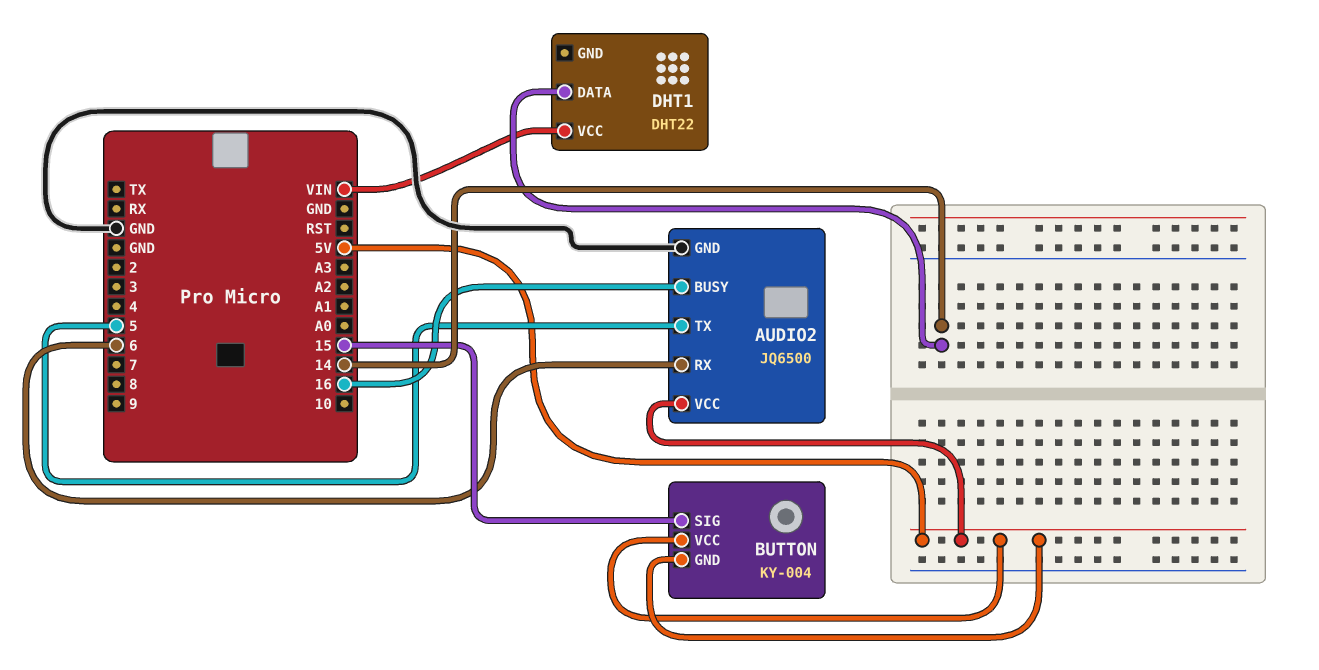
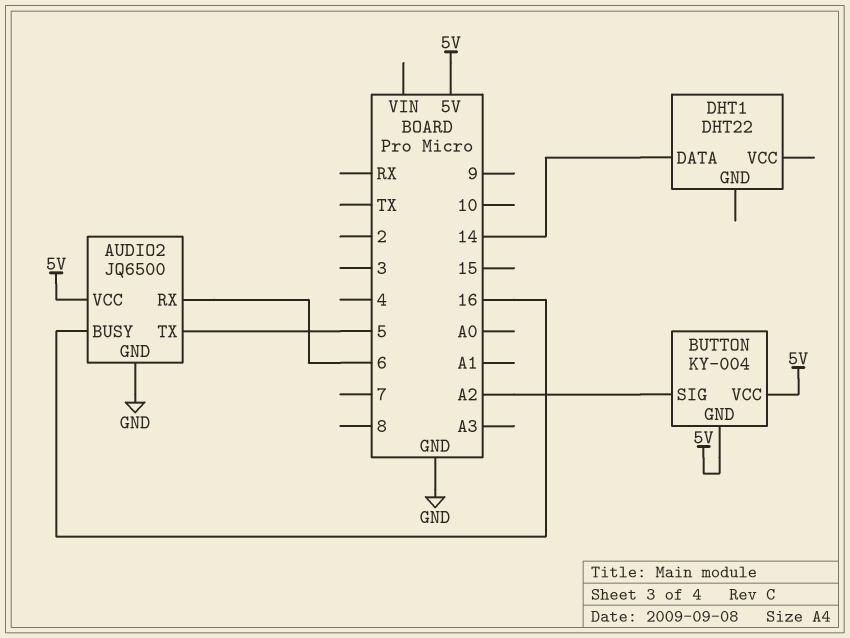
BUTTON pin SIG: 15 -> A2
DHT1 pin VCC: VIN -> none

